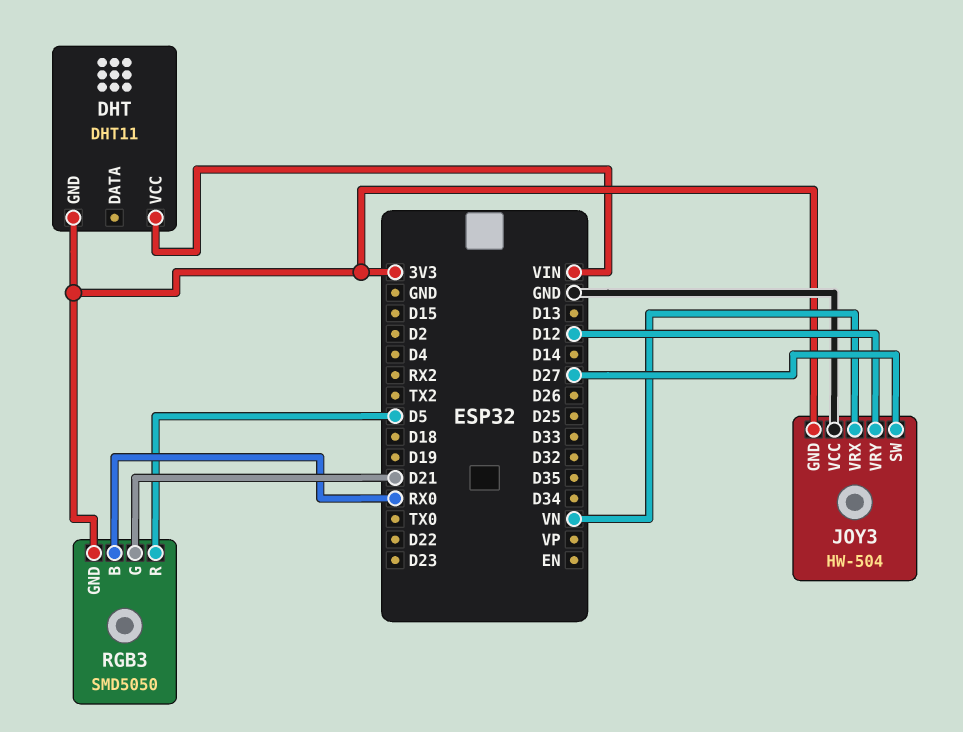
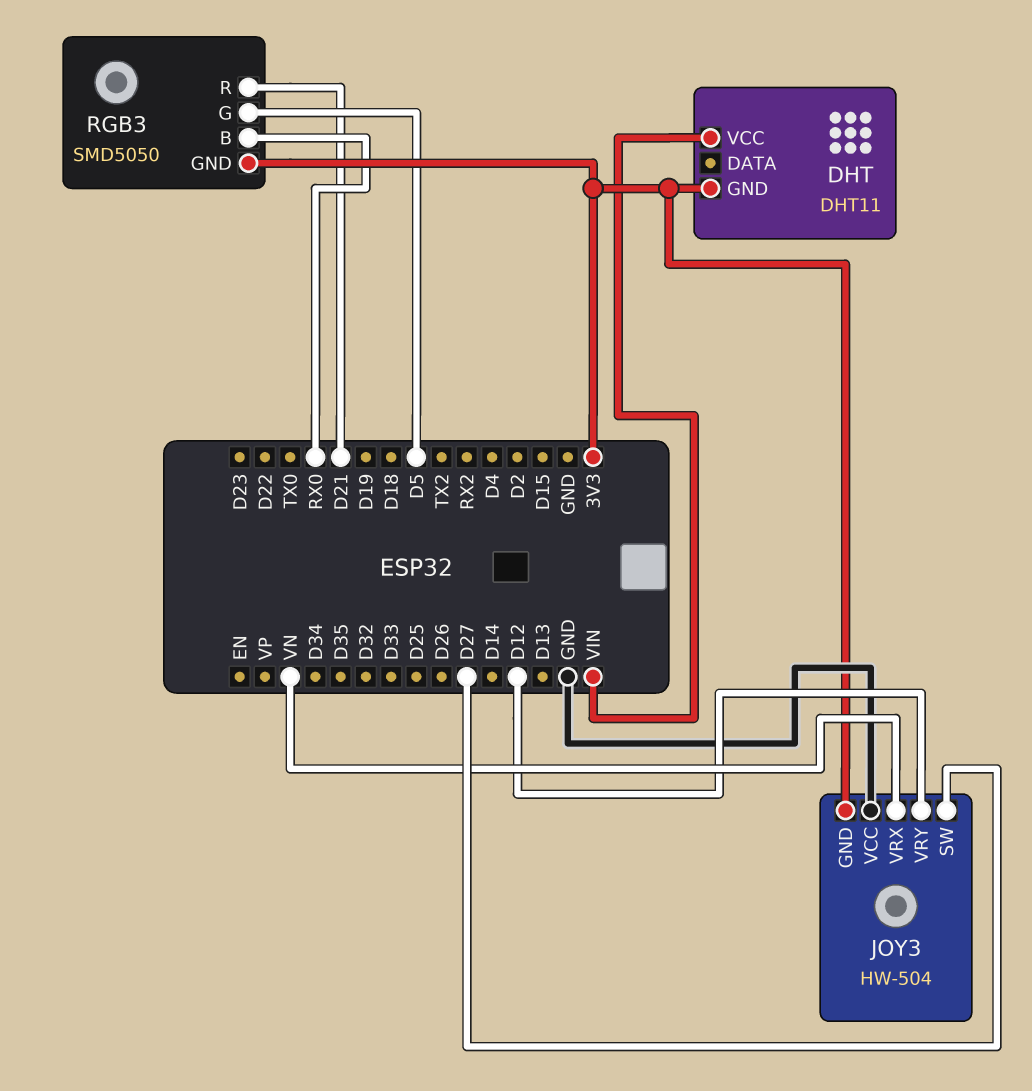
RGB3 pin G: D21 -> D5
RGB3 pin R: D5 -> D21

